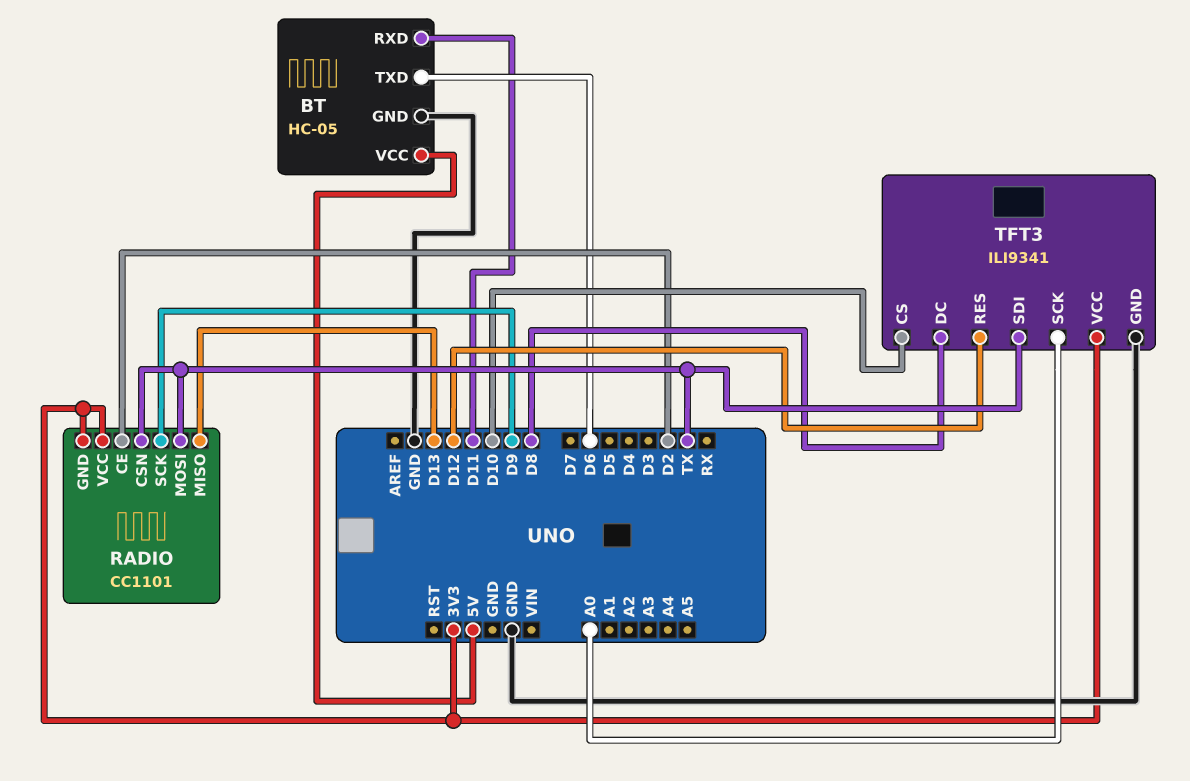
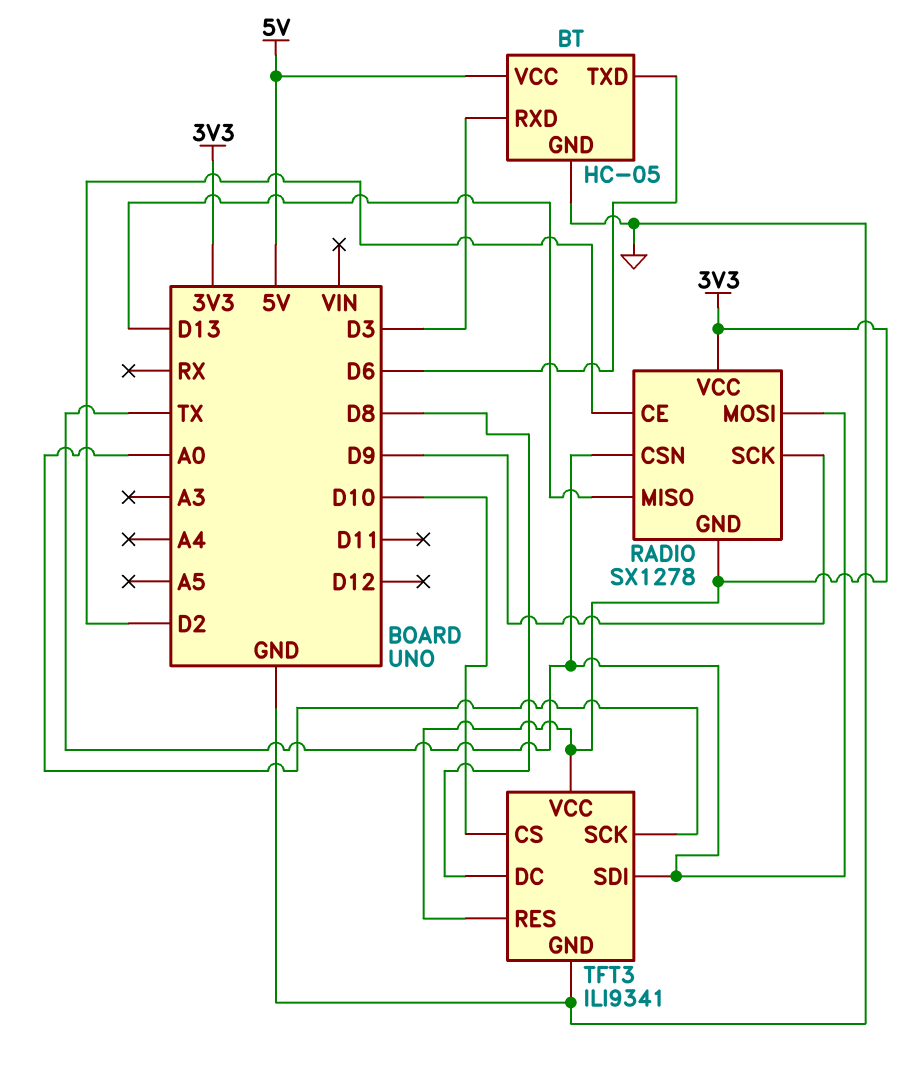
BT pin RXD: D11 -> D3
RADIO: CC1101 -> SX1278
TFT3 pin RES: D12 -> 3V3

